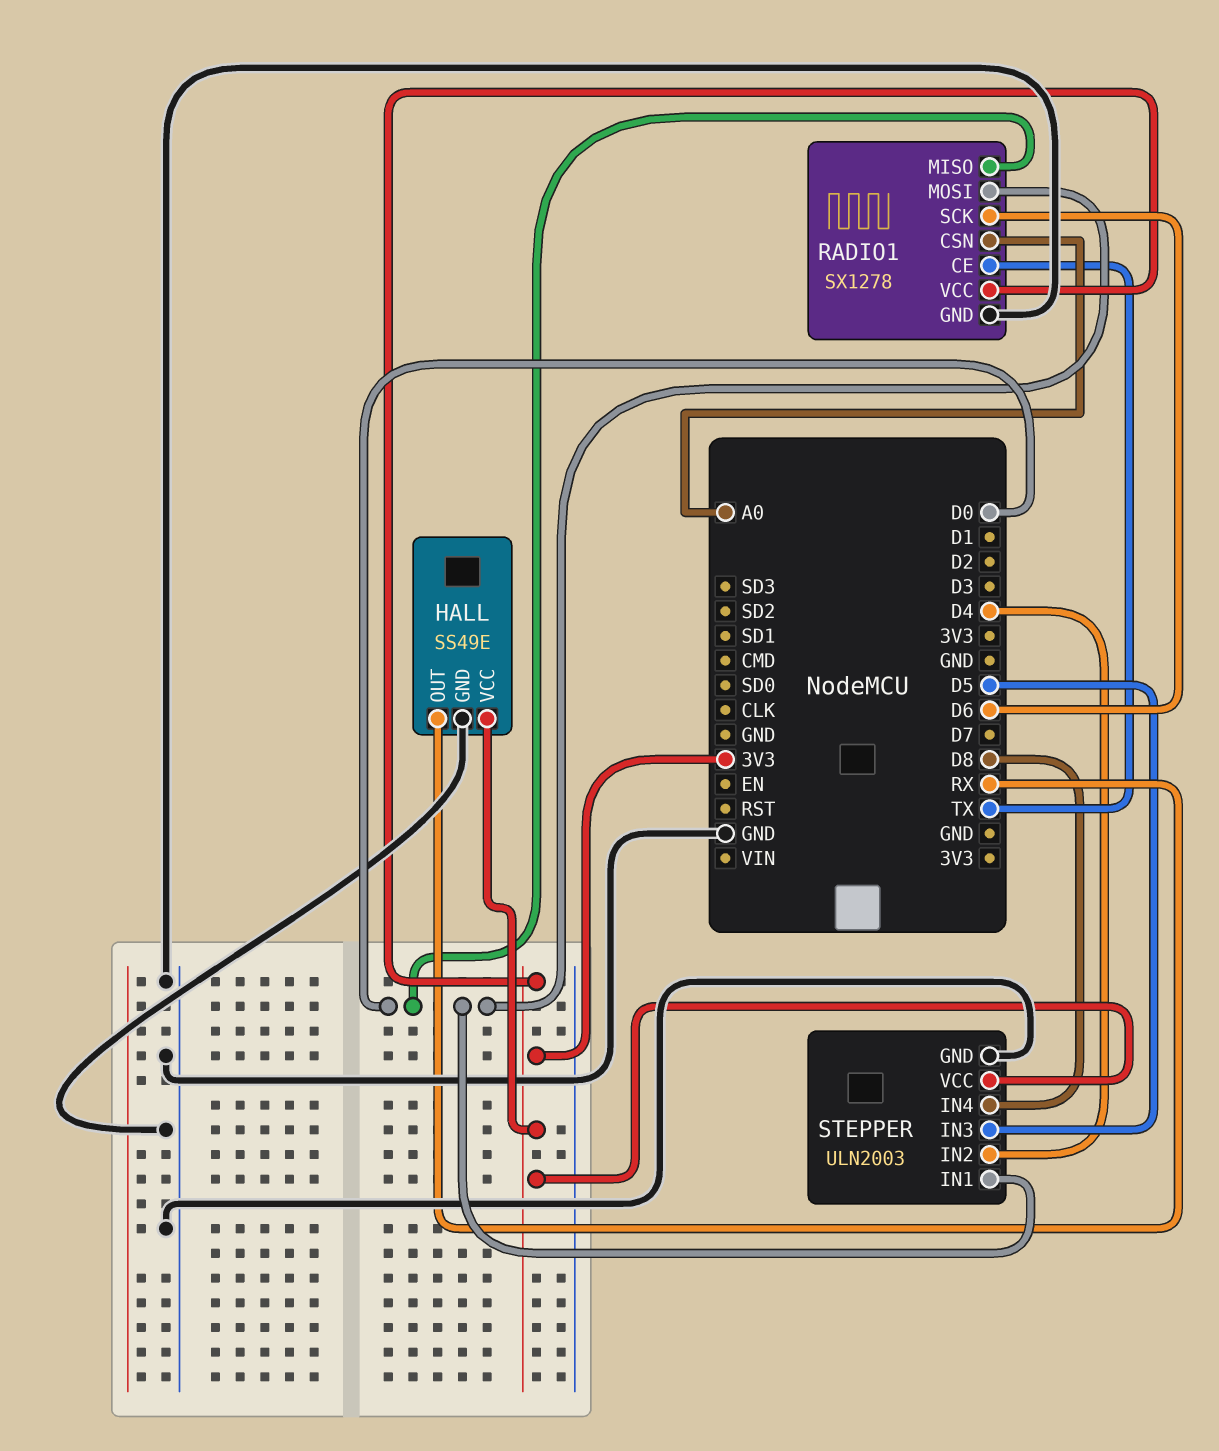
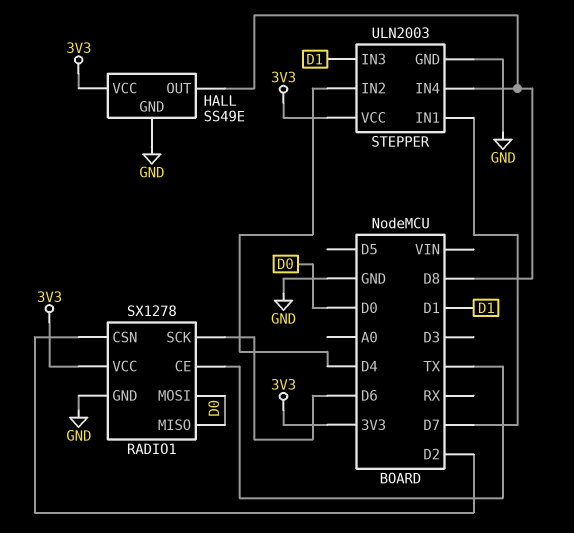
HALL pin OUT: RX -> D8
RADIO1 pin CSN: A0 -> D2
STEPPER pin IN1: D0 -> D7
STEPPER pin IN3: D5 -> D1

